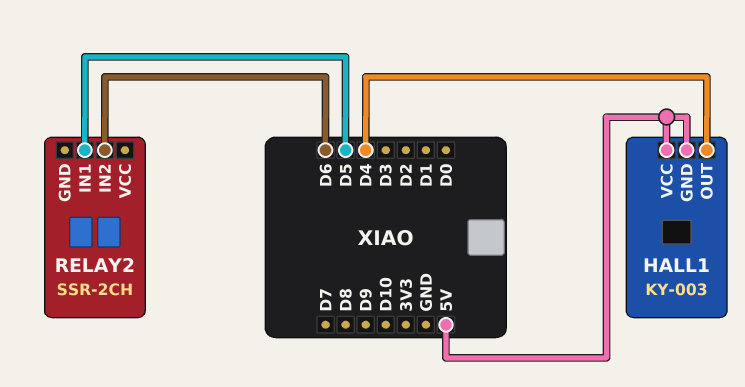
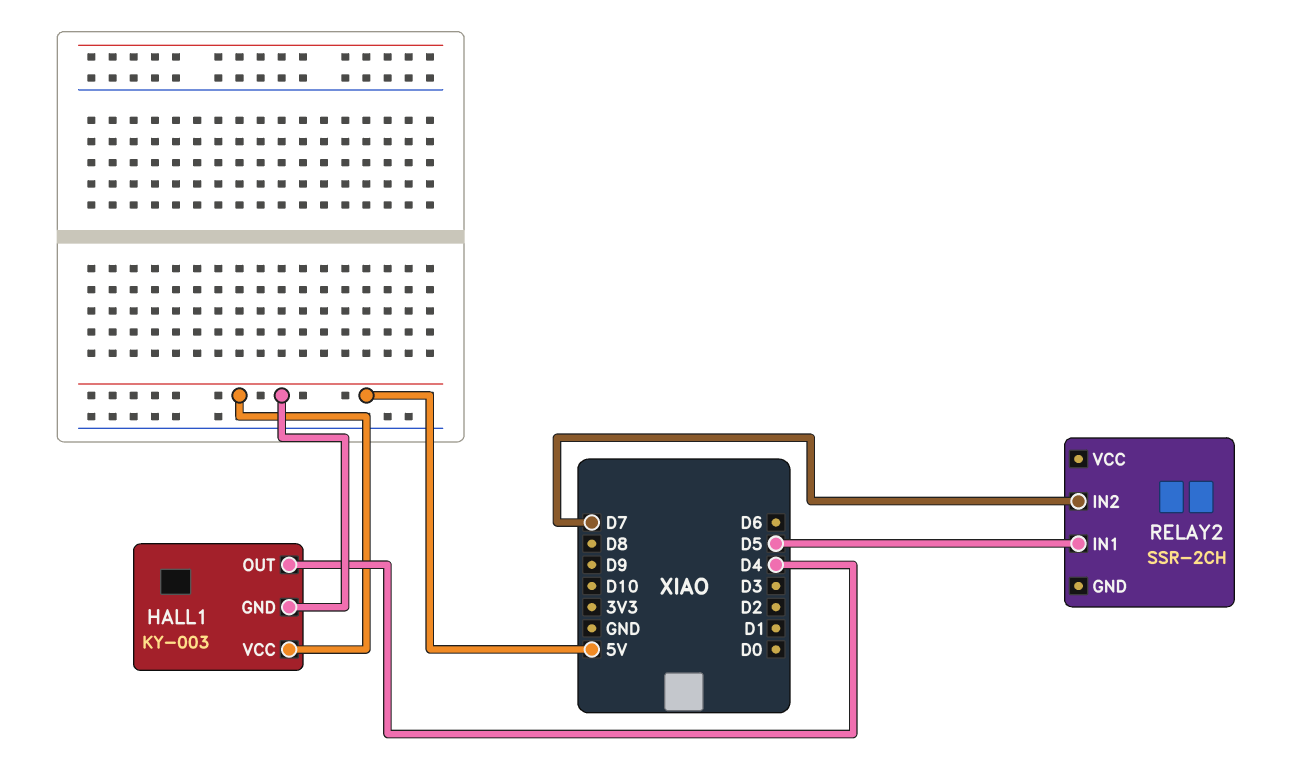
RELAY2 pin IN2: D6 -> D7

